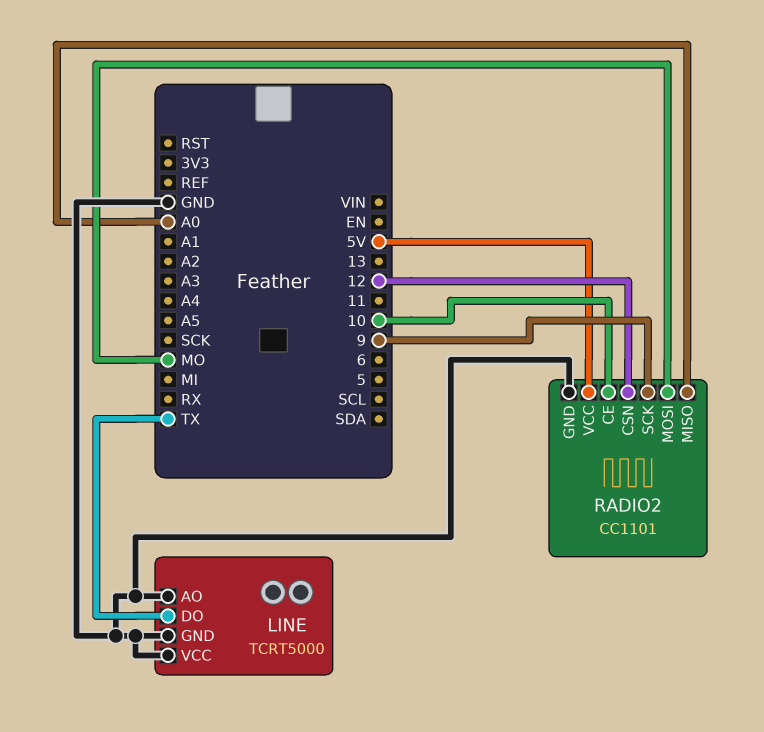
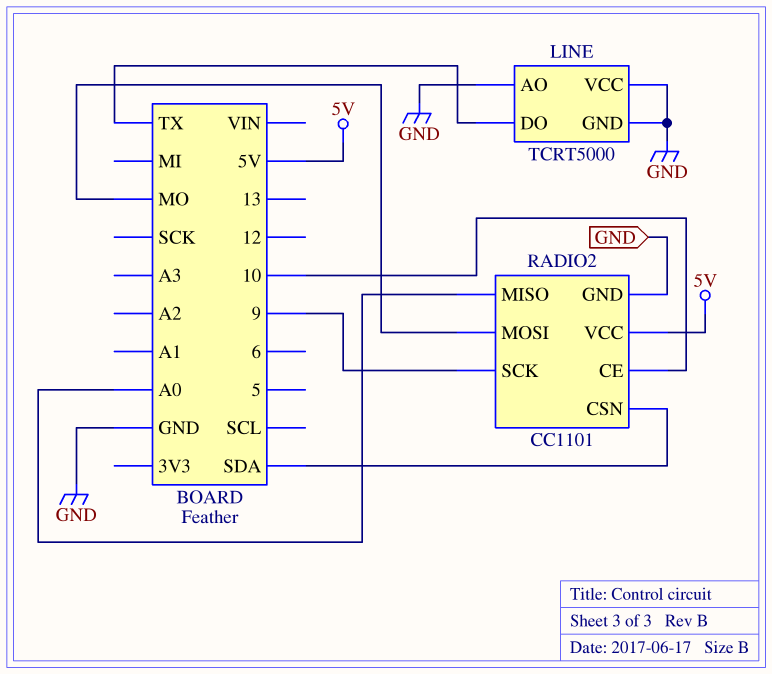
RADIO2 pin CSN: 12 -> SDA

